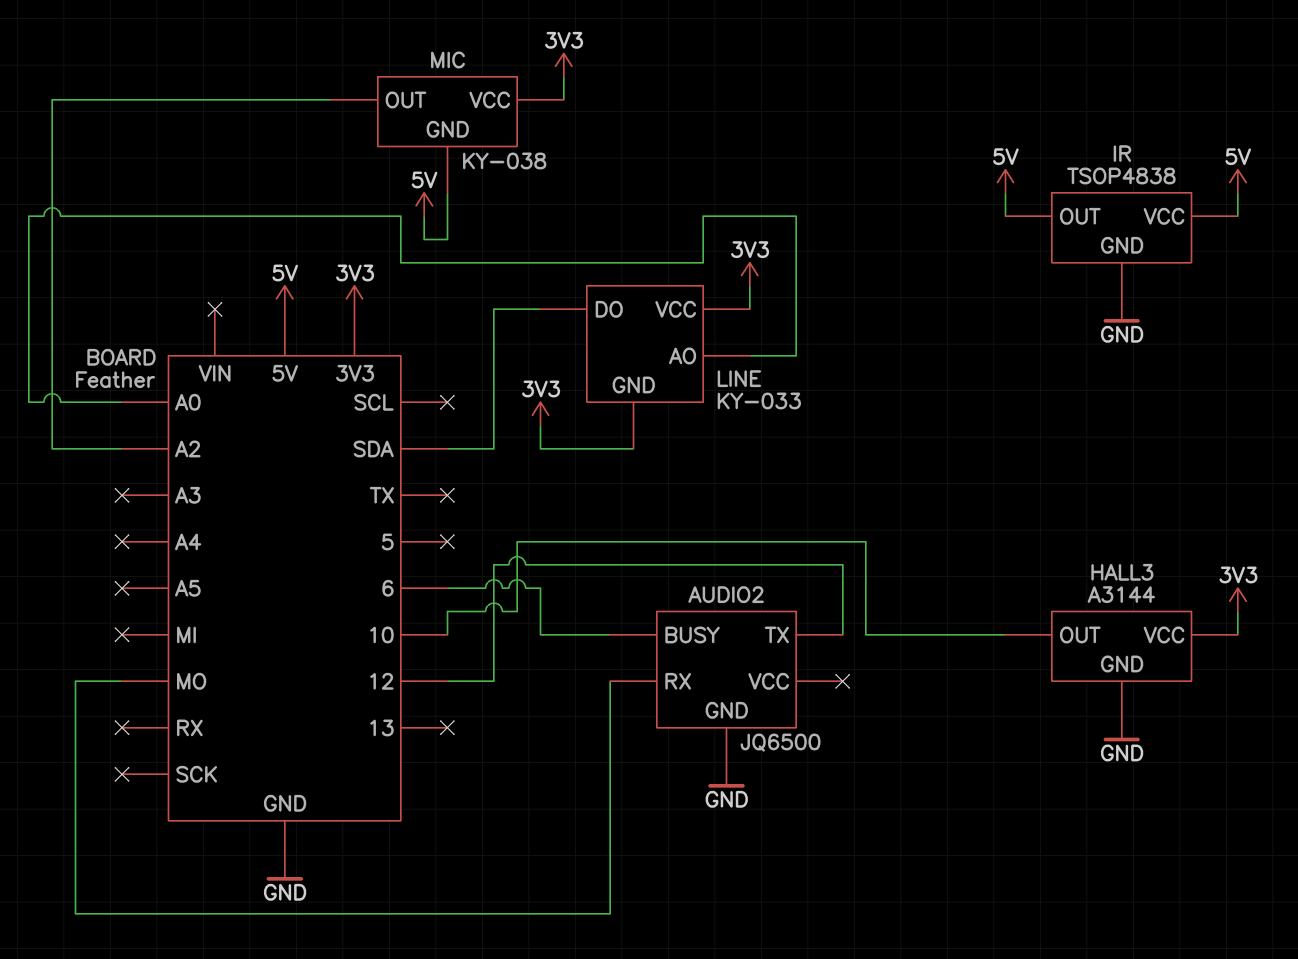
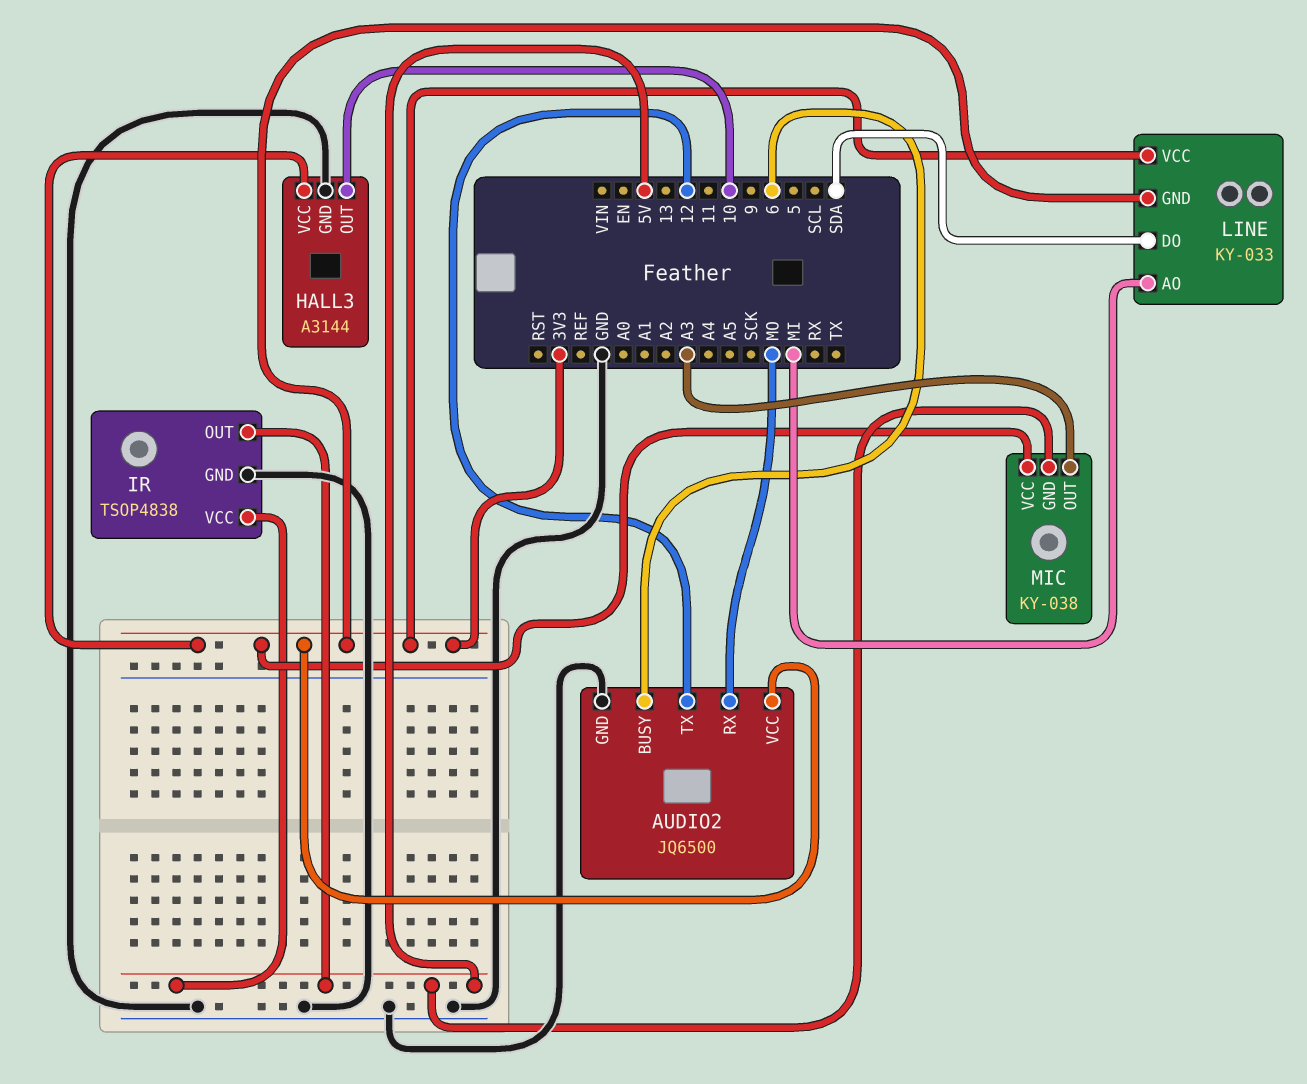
AUDIO2 pin VCC: none -> 3V3
LINE pin AO: A0 -> MI
MIC pin OUT: A2 -> A3

